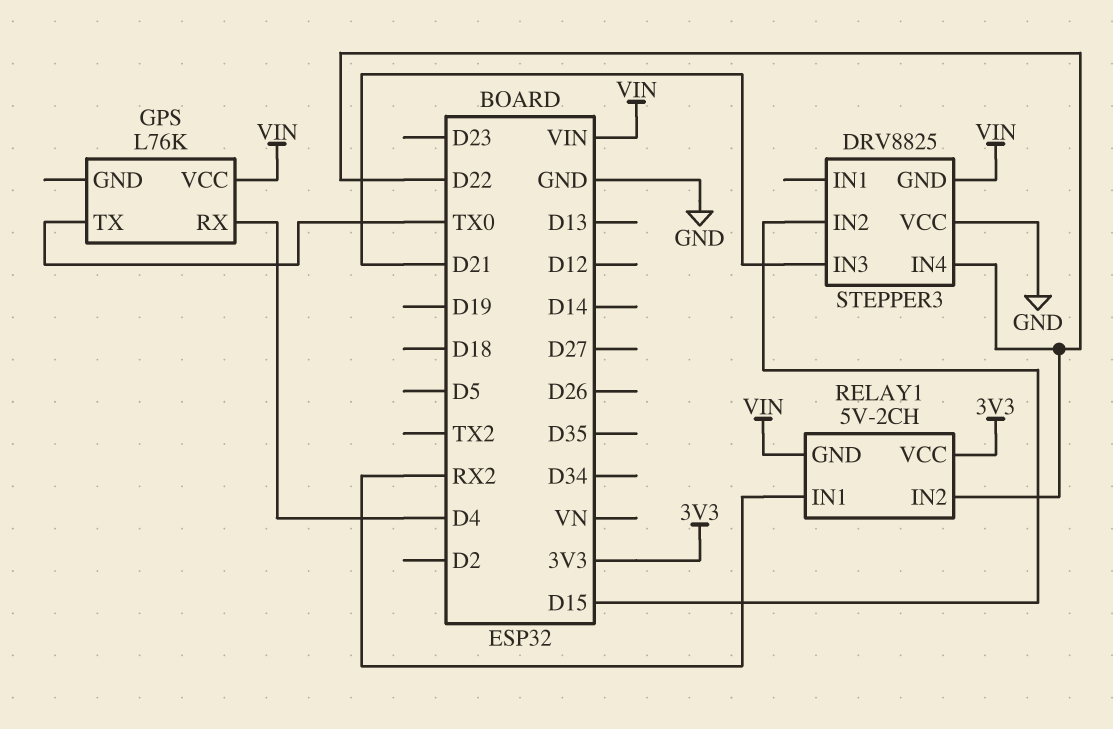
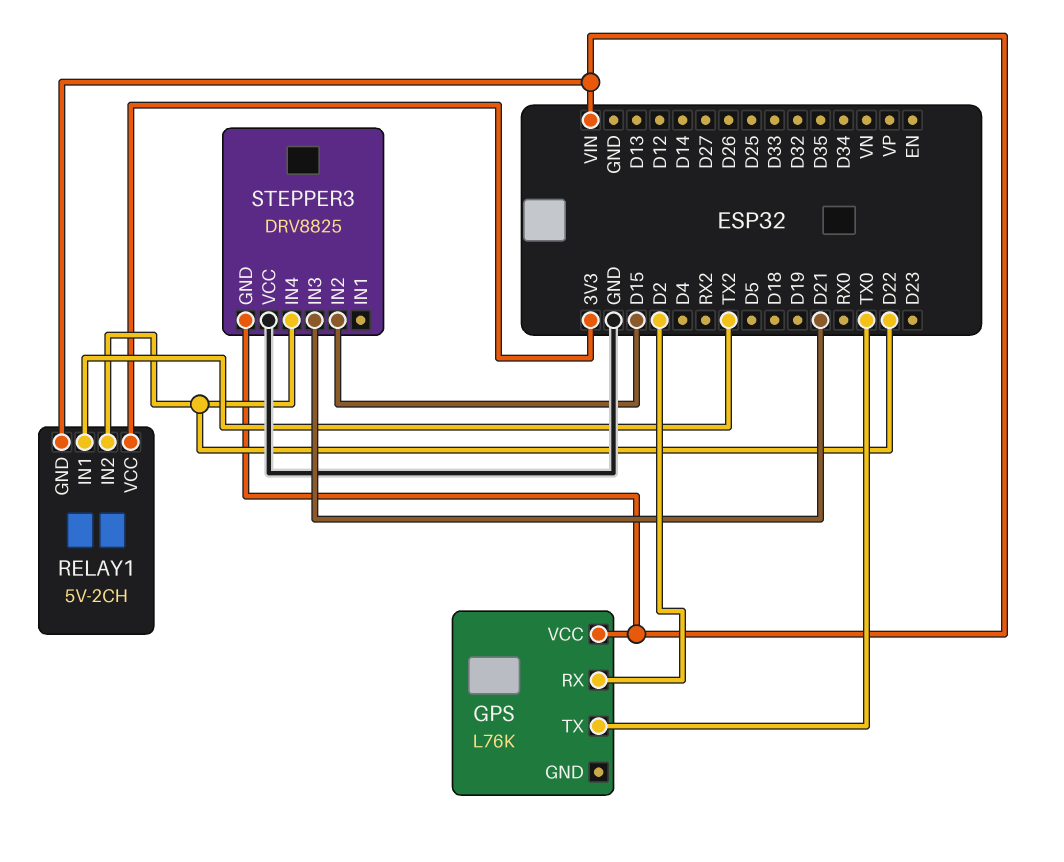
GPS pin RX: D4 -> D2
RELAY1 pin IN1: RX2 -> TX2

